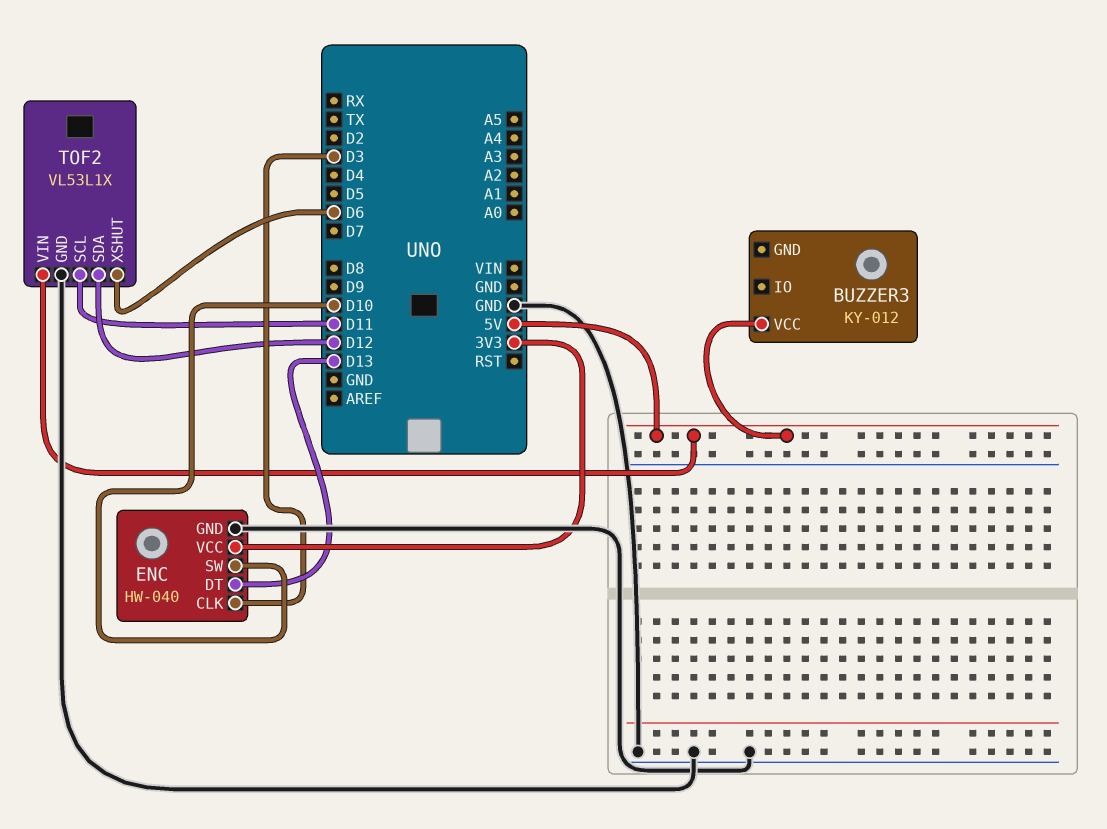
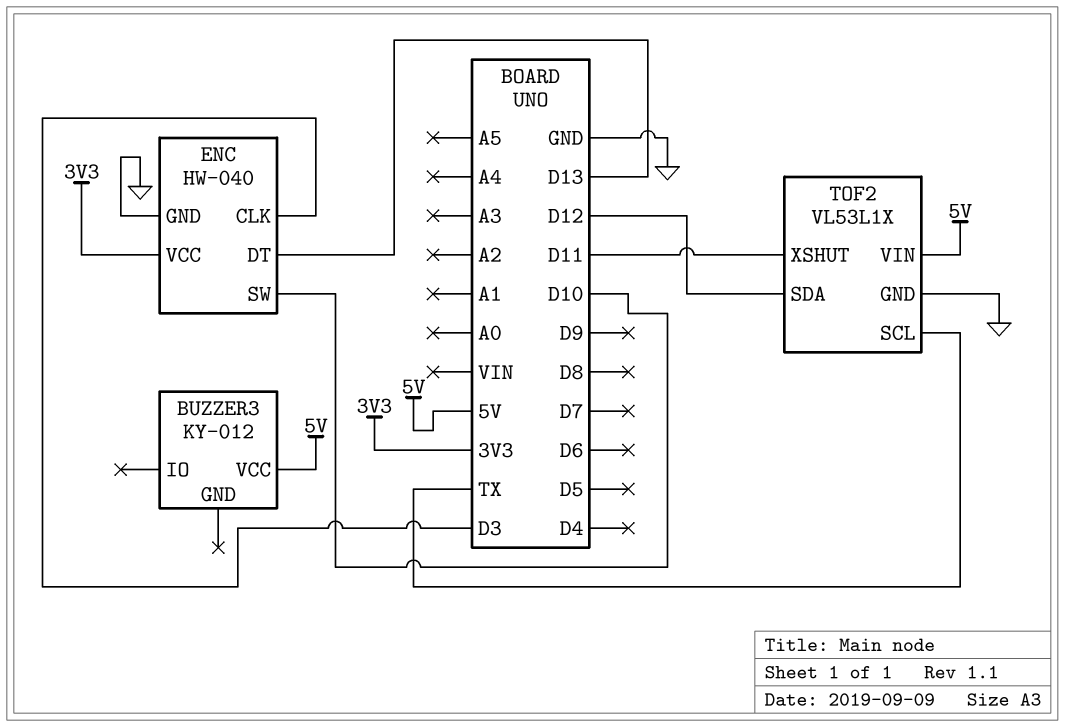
TOF2 pin SCL: D11 -> TX
TOF2 pin XSHUT: D6 -> D11

